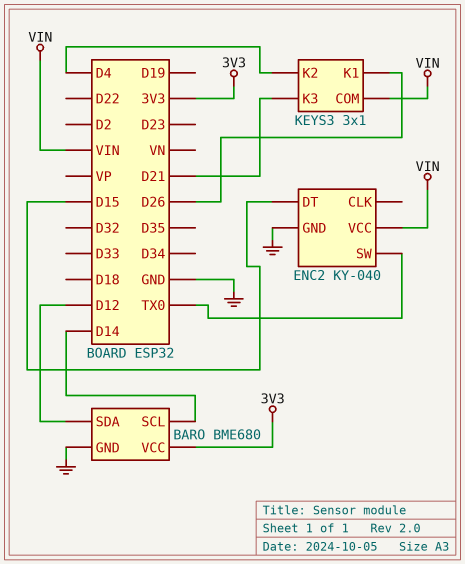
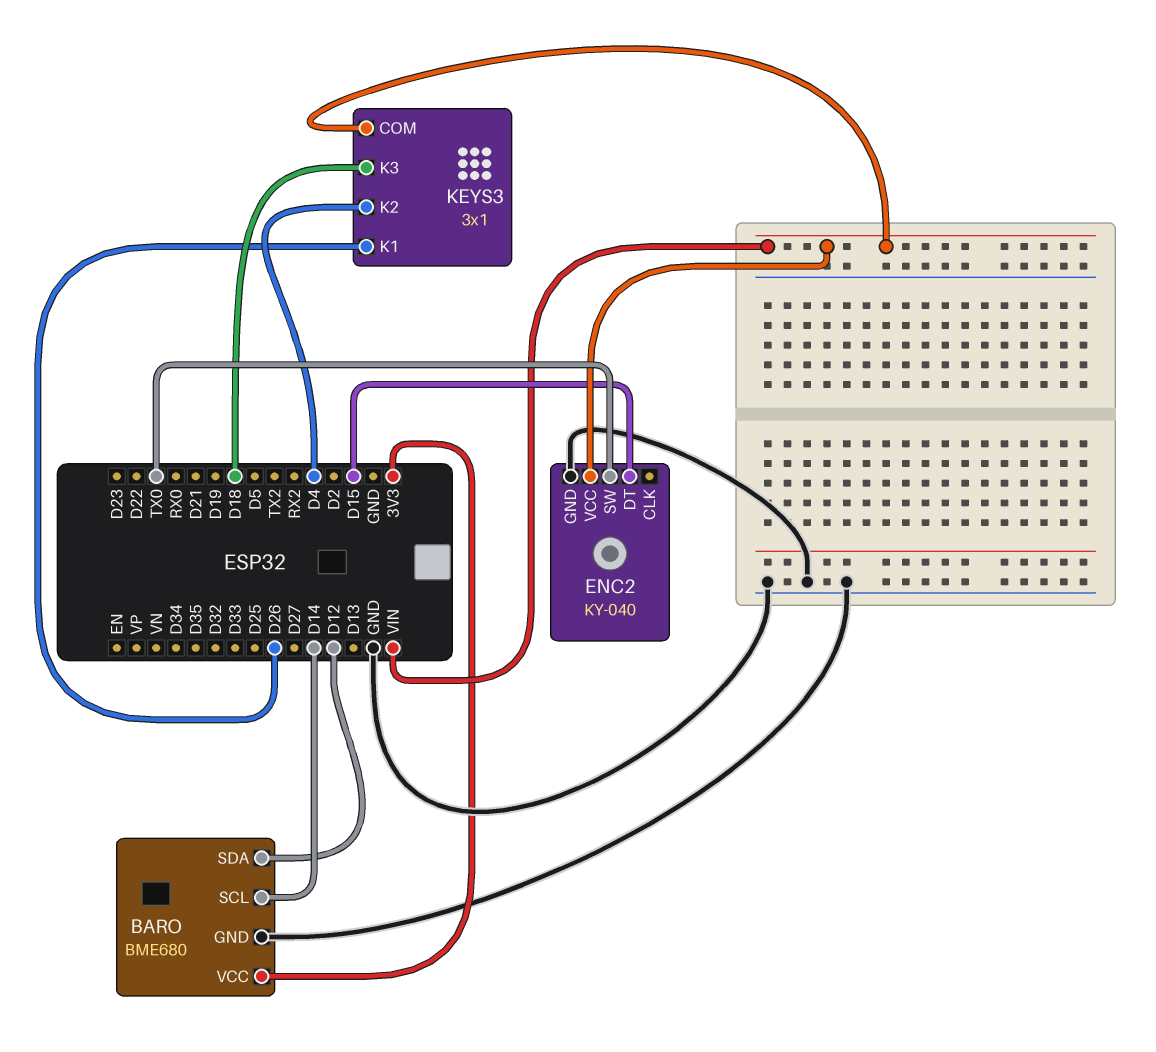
KEYS3 pin K3: D21 -> D18

